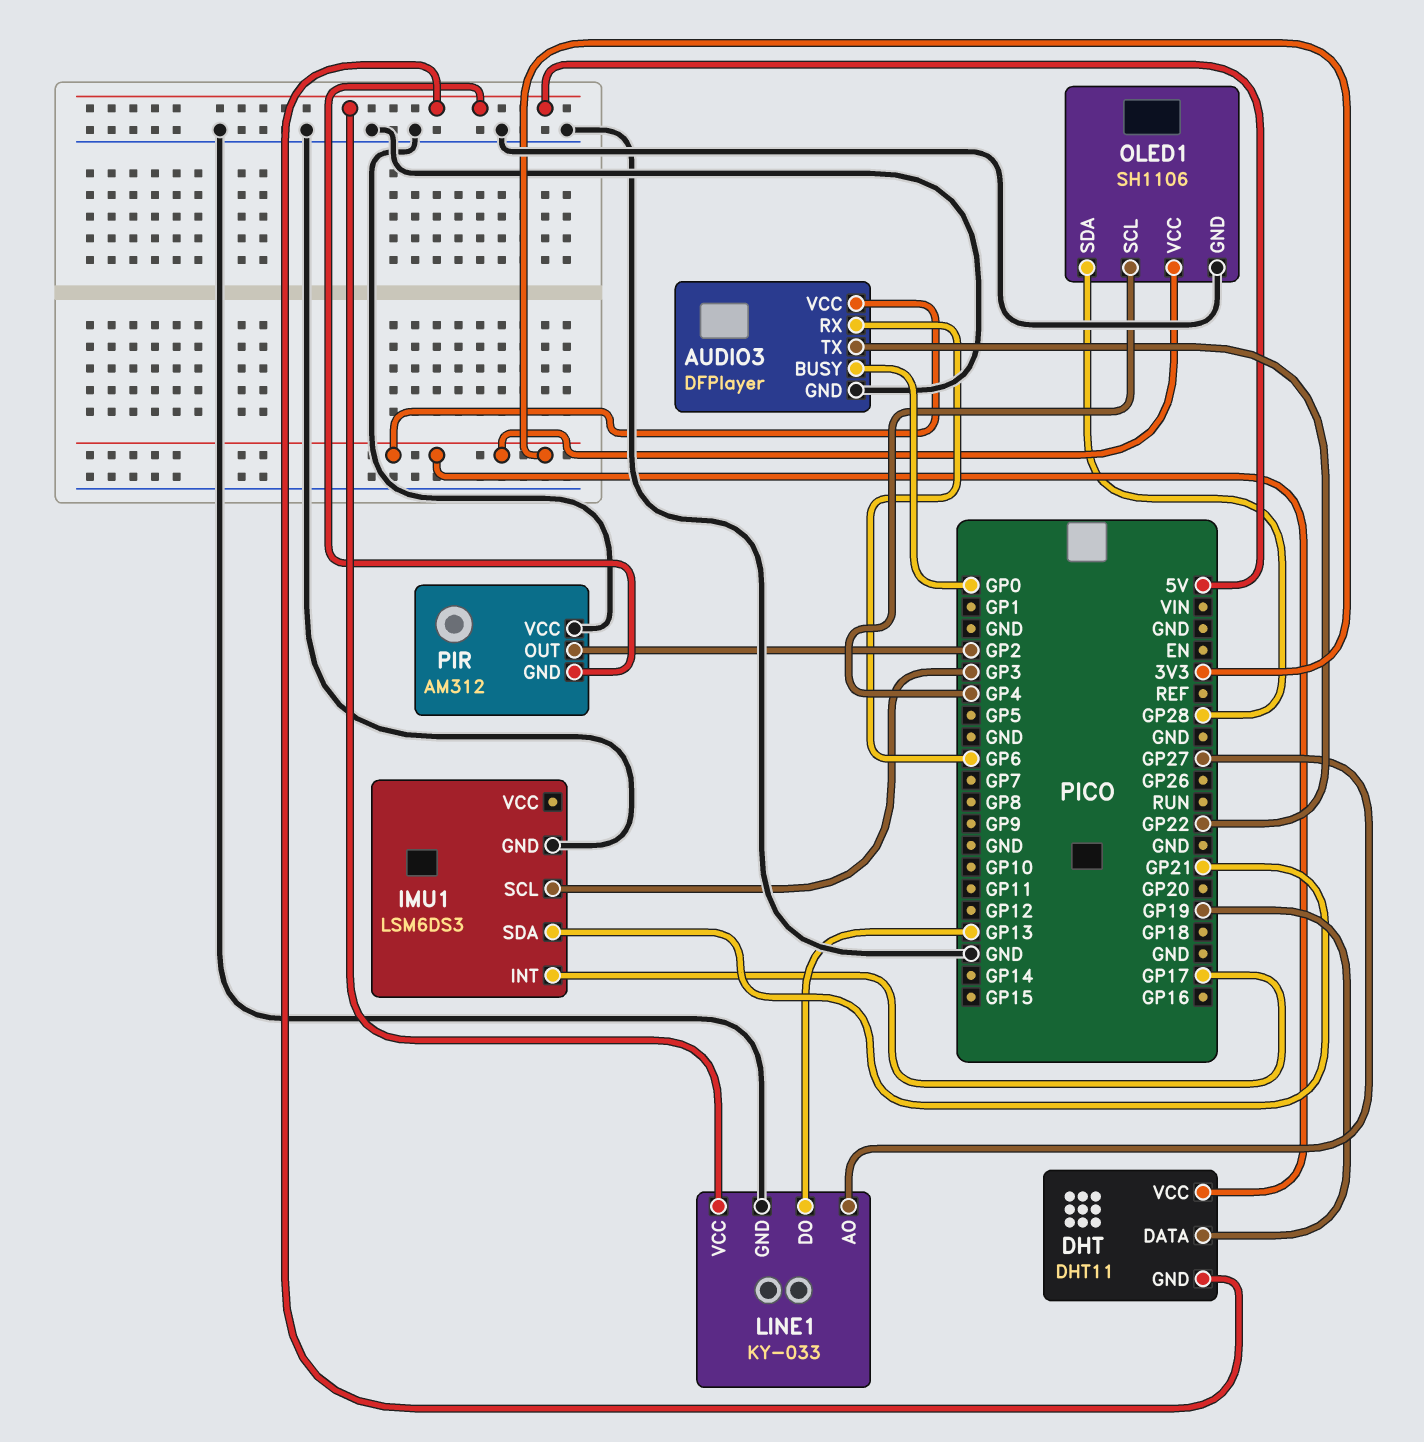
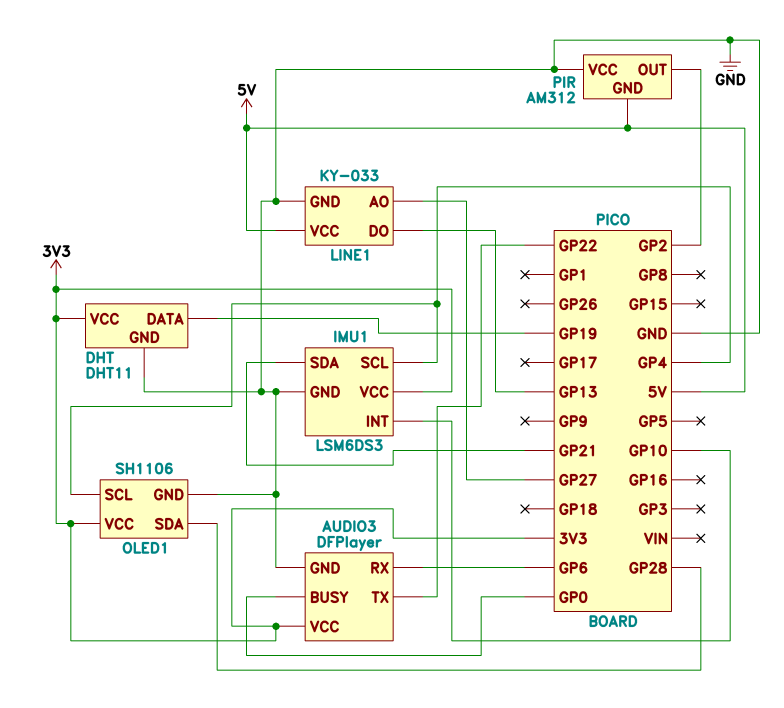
DHT pin GND: 5V -> GND
IMU1 pin INT: GP17 -> GP10
IMU1 pin SCL: GP3 -> GP4
IMU1 pin VCC: none -> 3V3

